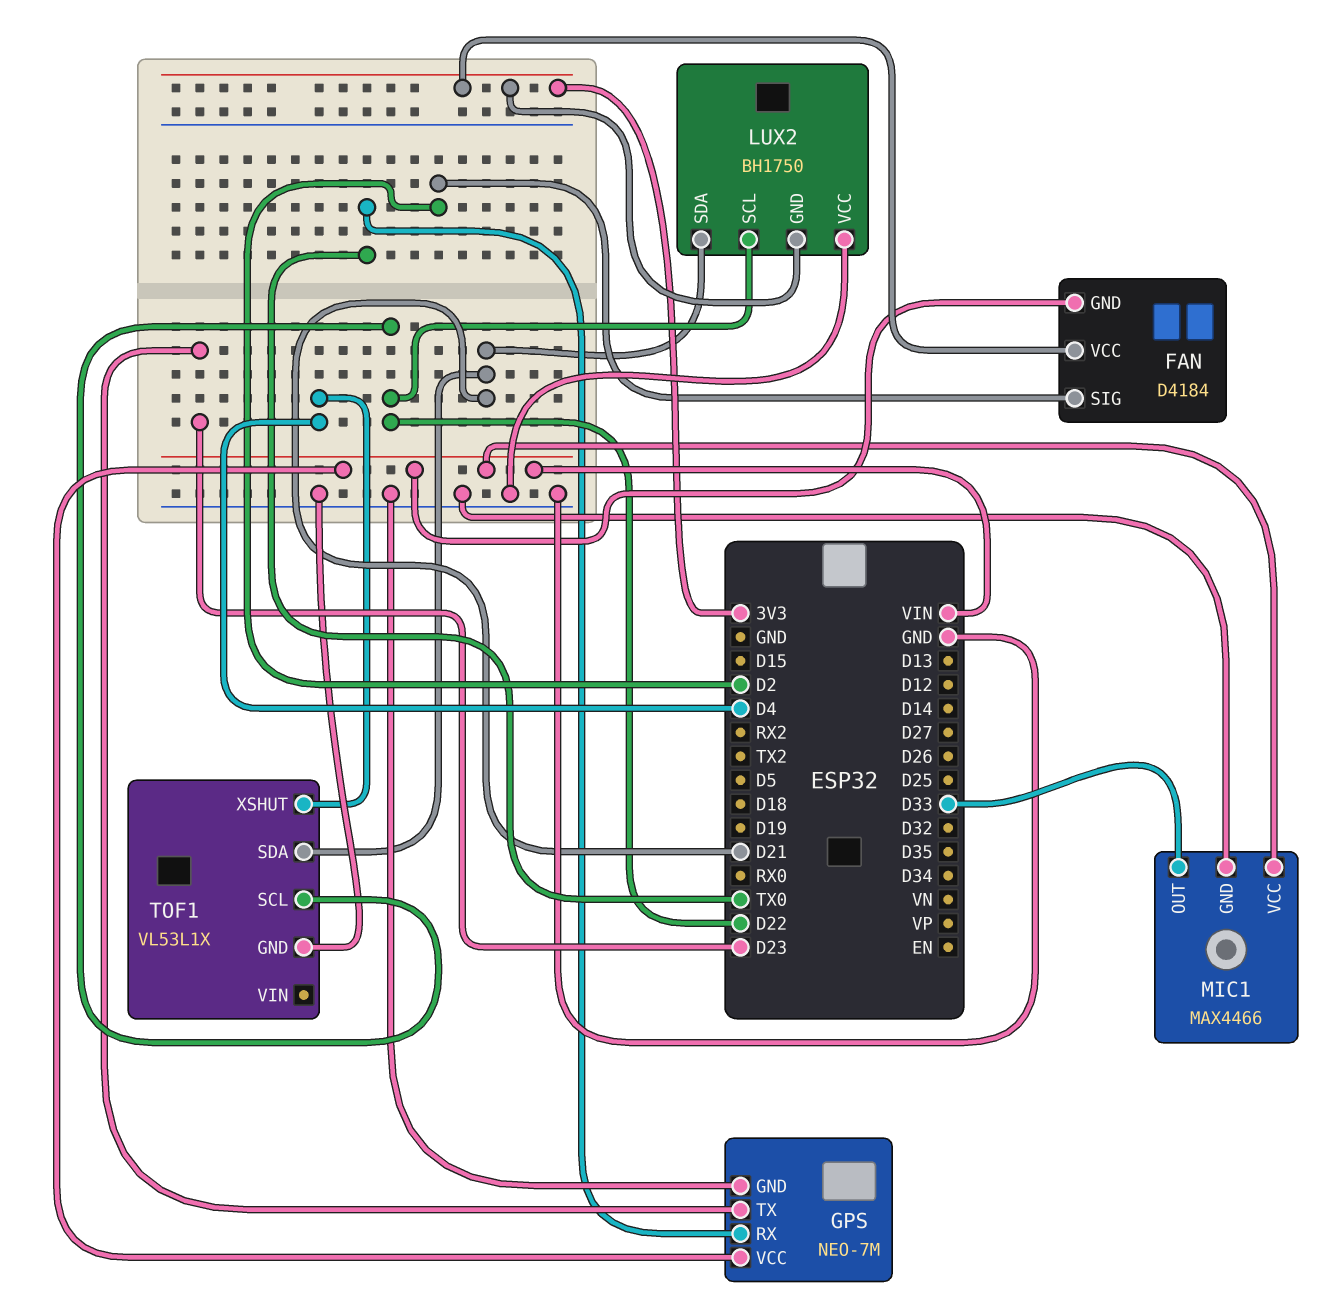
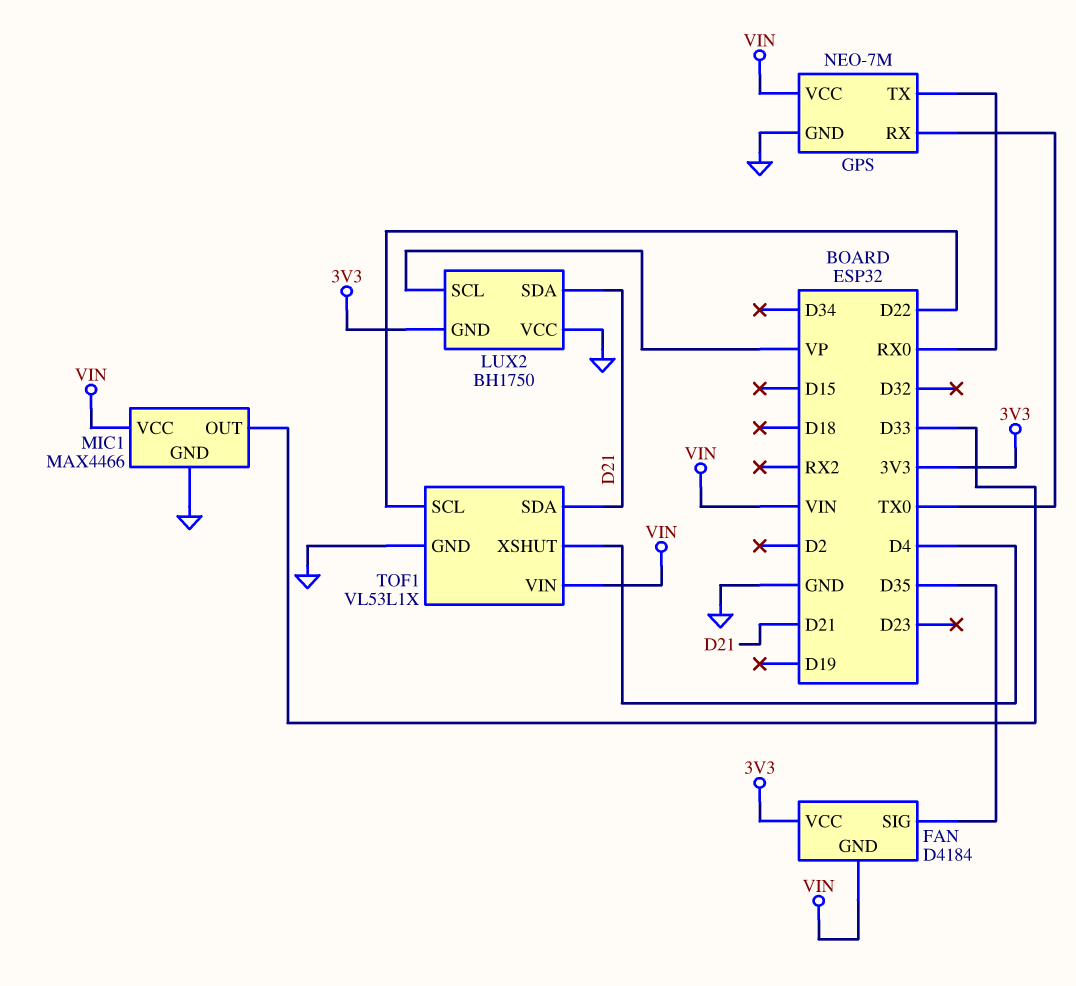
FAN pin SIG: D2 -> D35
GPS pin TX: D23 -> RX0
LUX2 pin SCL: D22 -> VP
TOF1 pin VIN: none -> VIN

